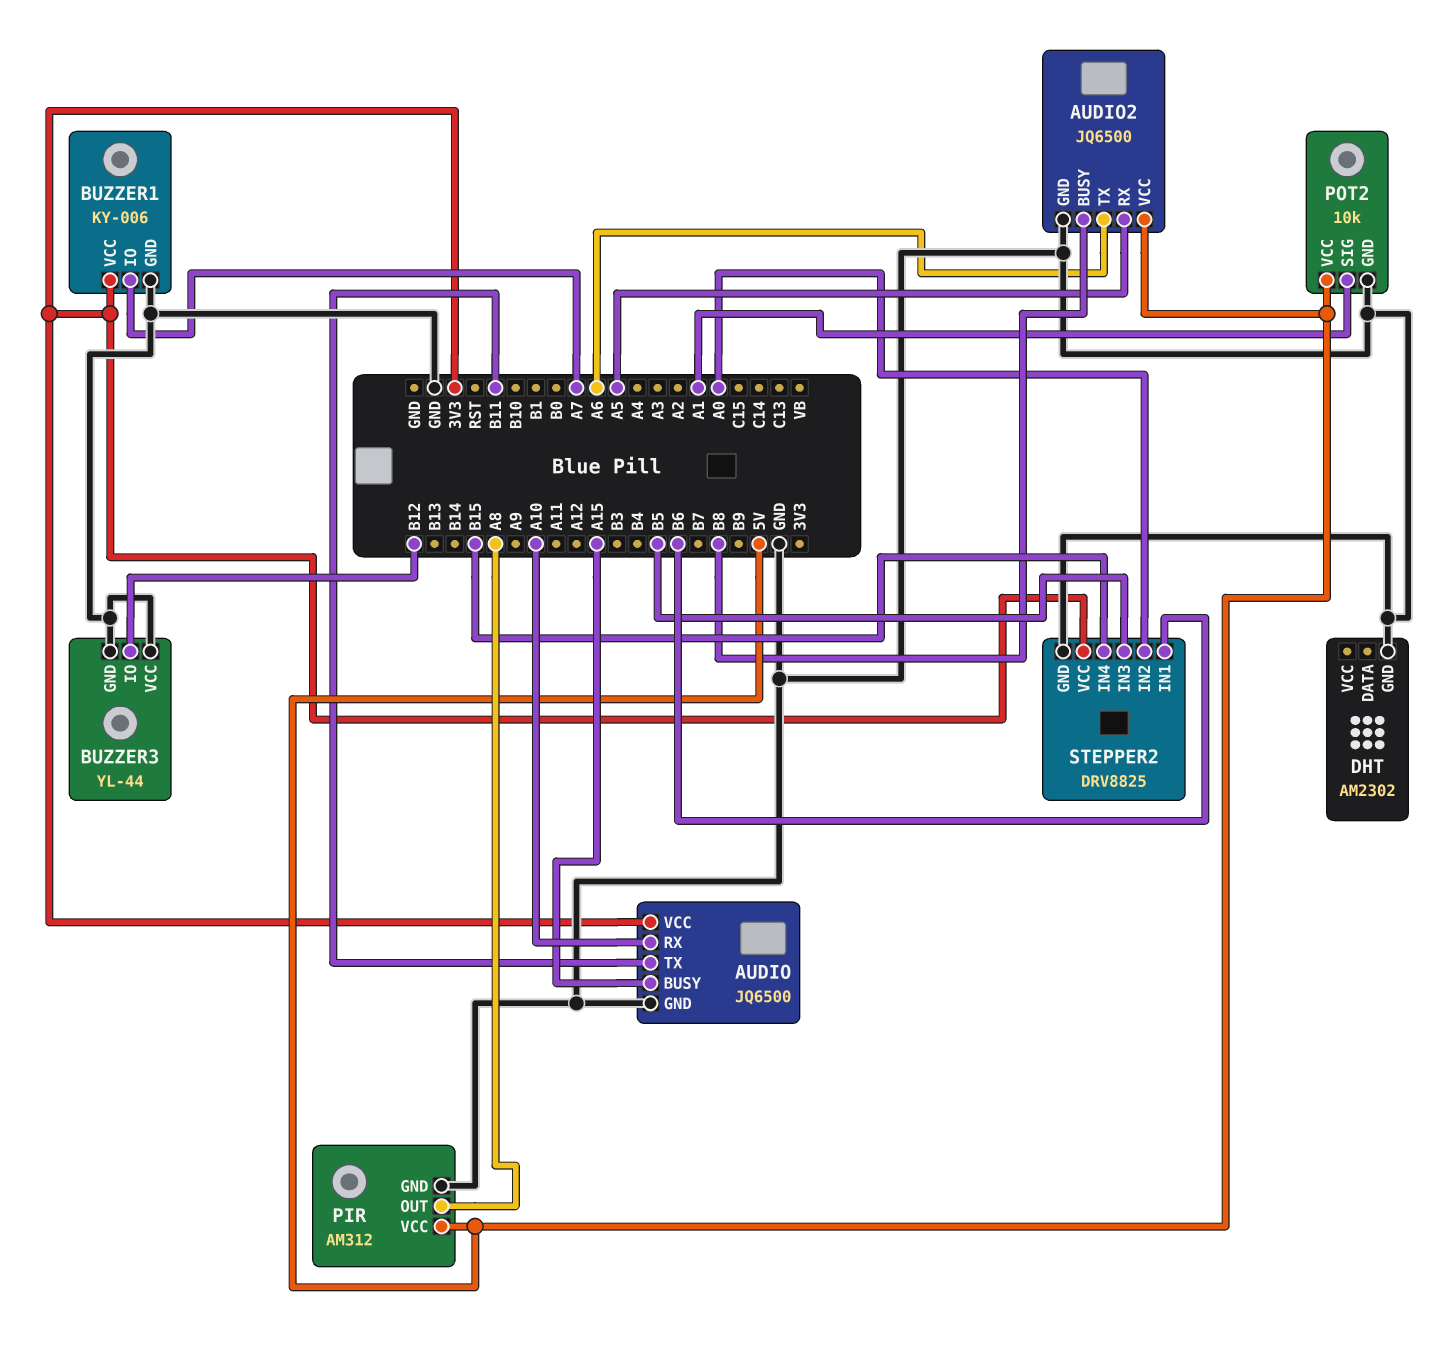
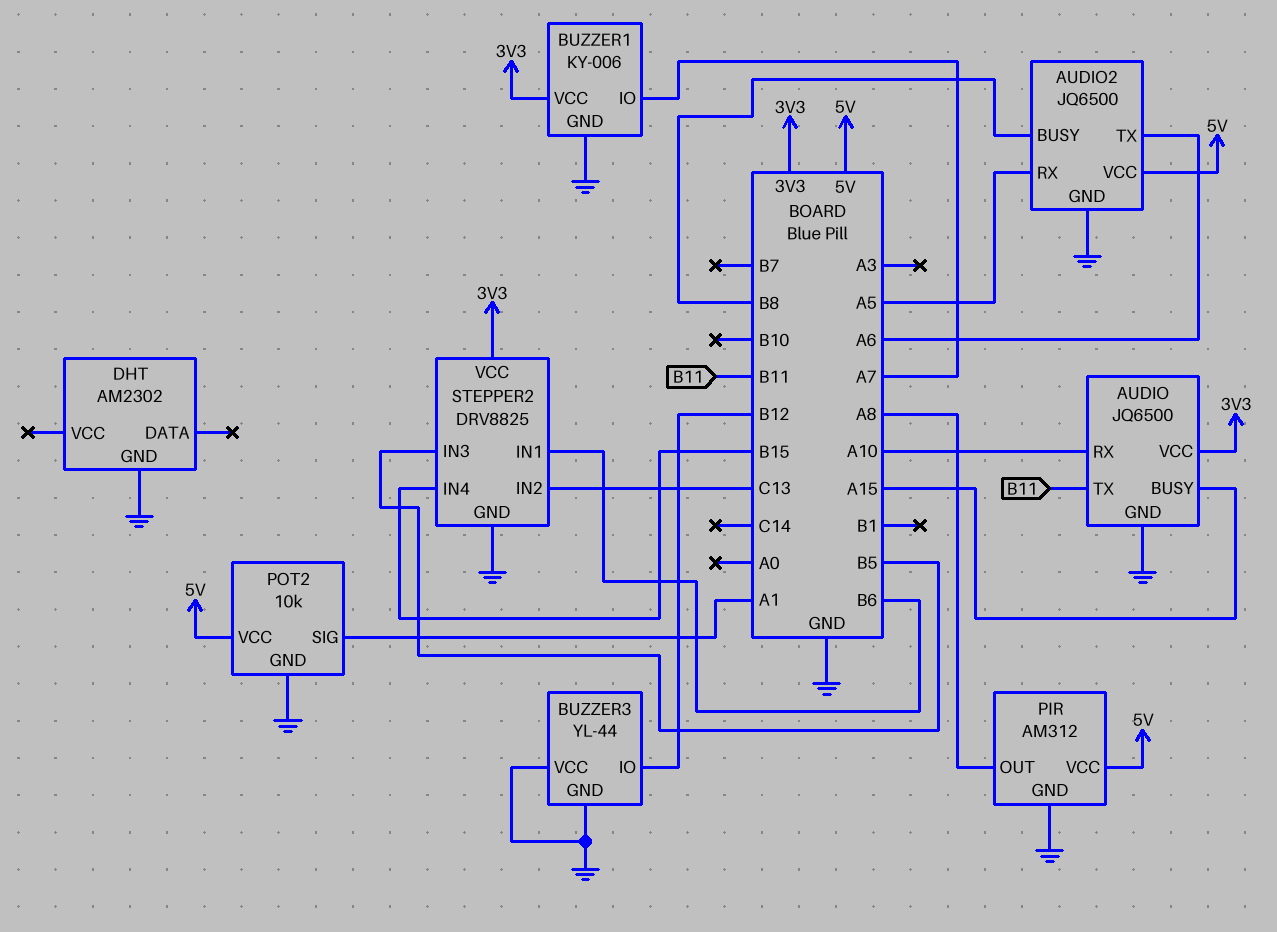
STEPPER2 pin IN2: A0 -> C13

